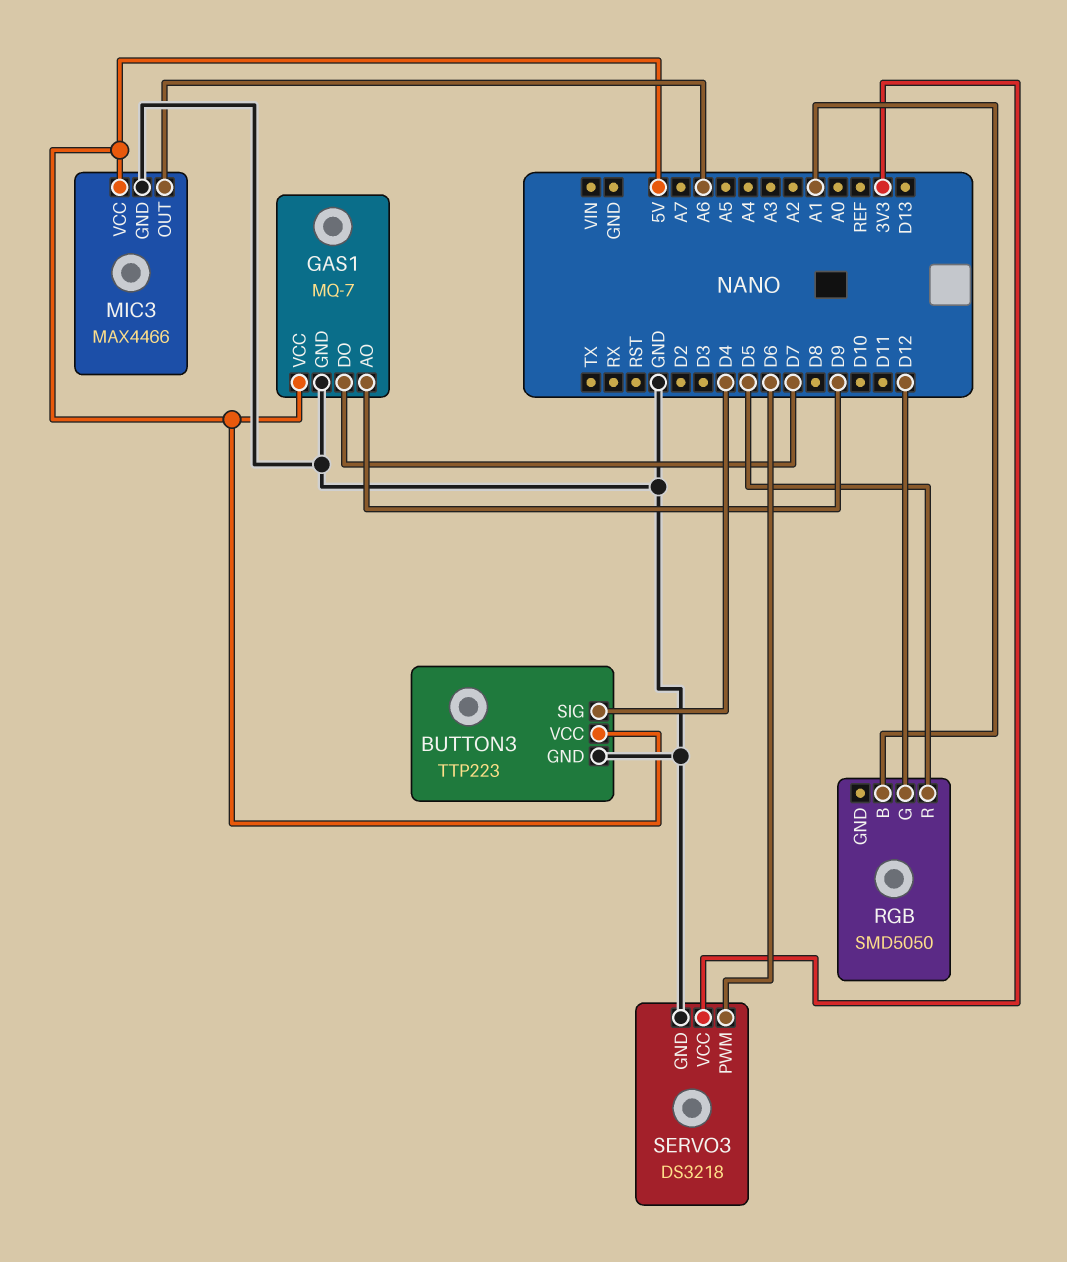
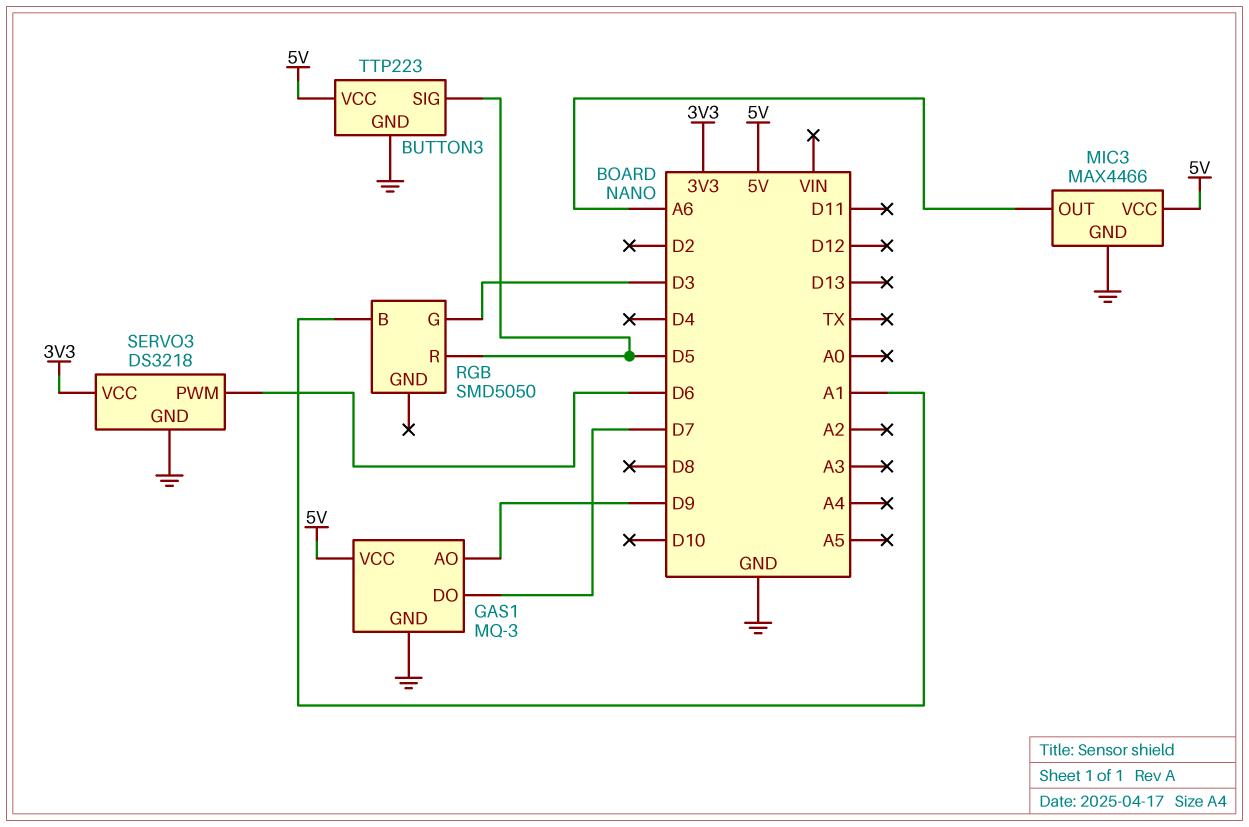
BUTTON3 pin SIG: D4 -> D5
GAS1: MQ-7 -> MQ-3
RGB pin G: D12 -> D3

